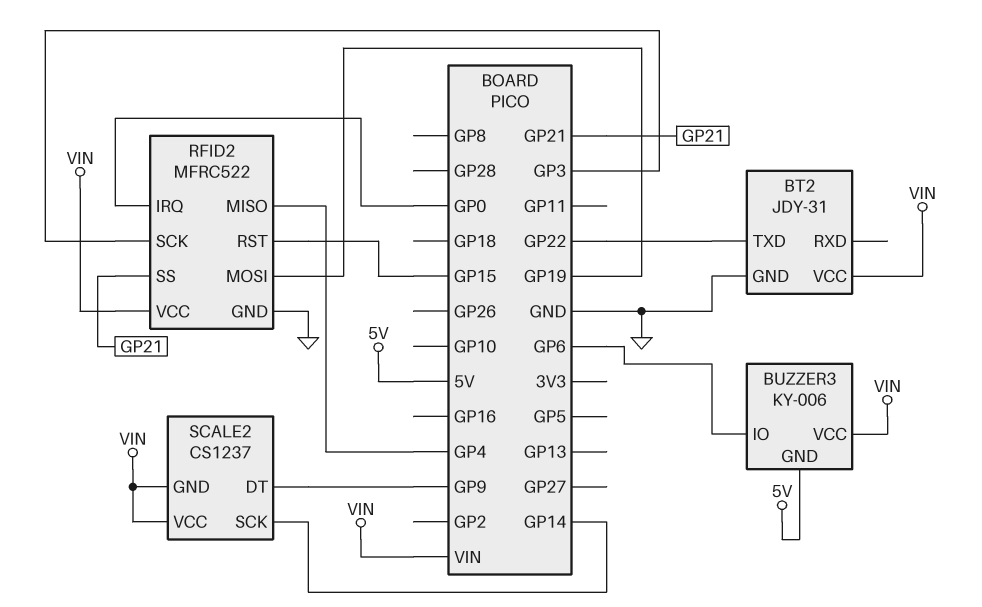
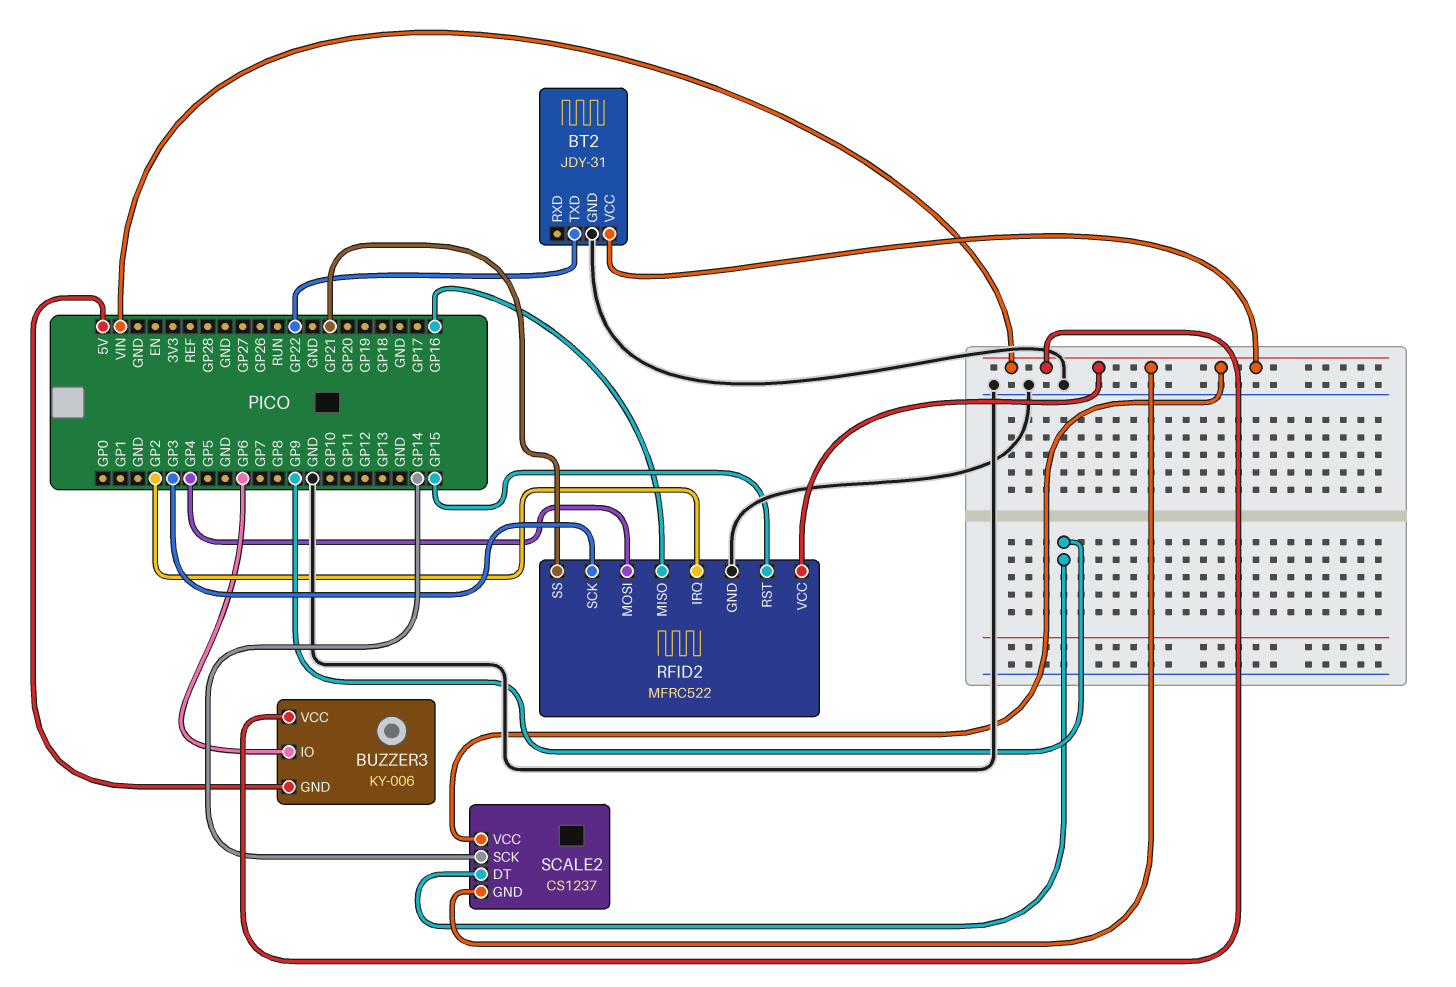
RFID2 pin IRQ: GP0 -> GP2
RFID2 pin MISO: GP4 -> GP16
RFID2 pin MOSI: GP19 -> GP4

